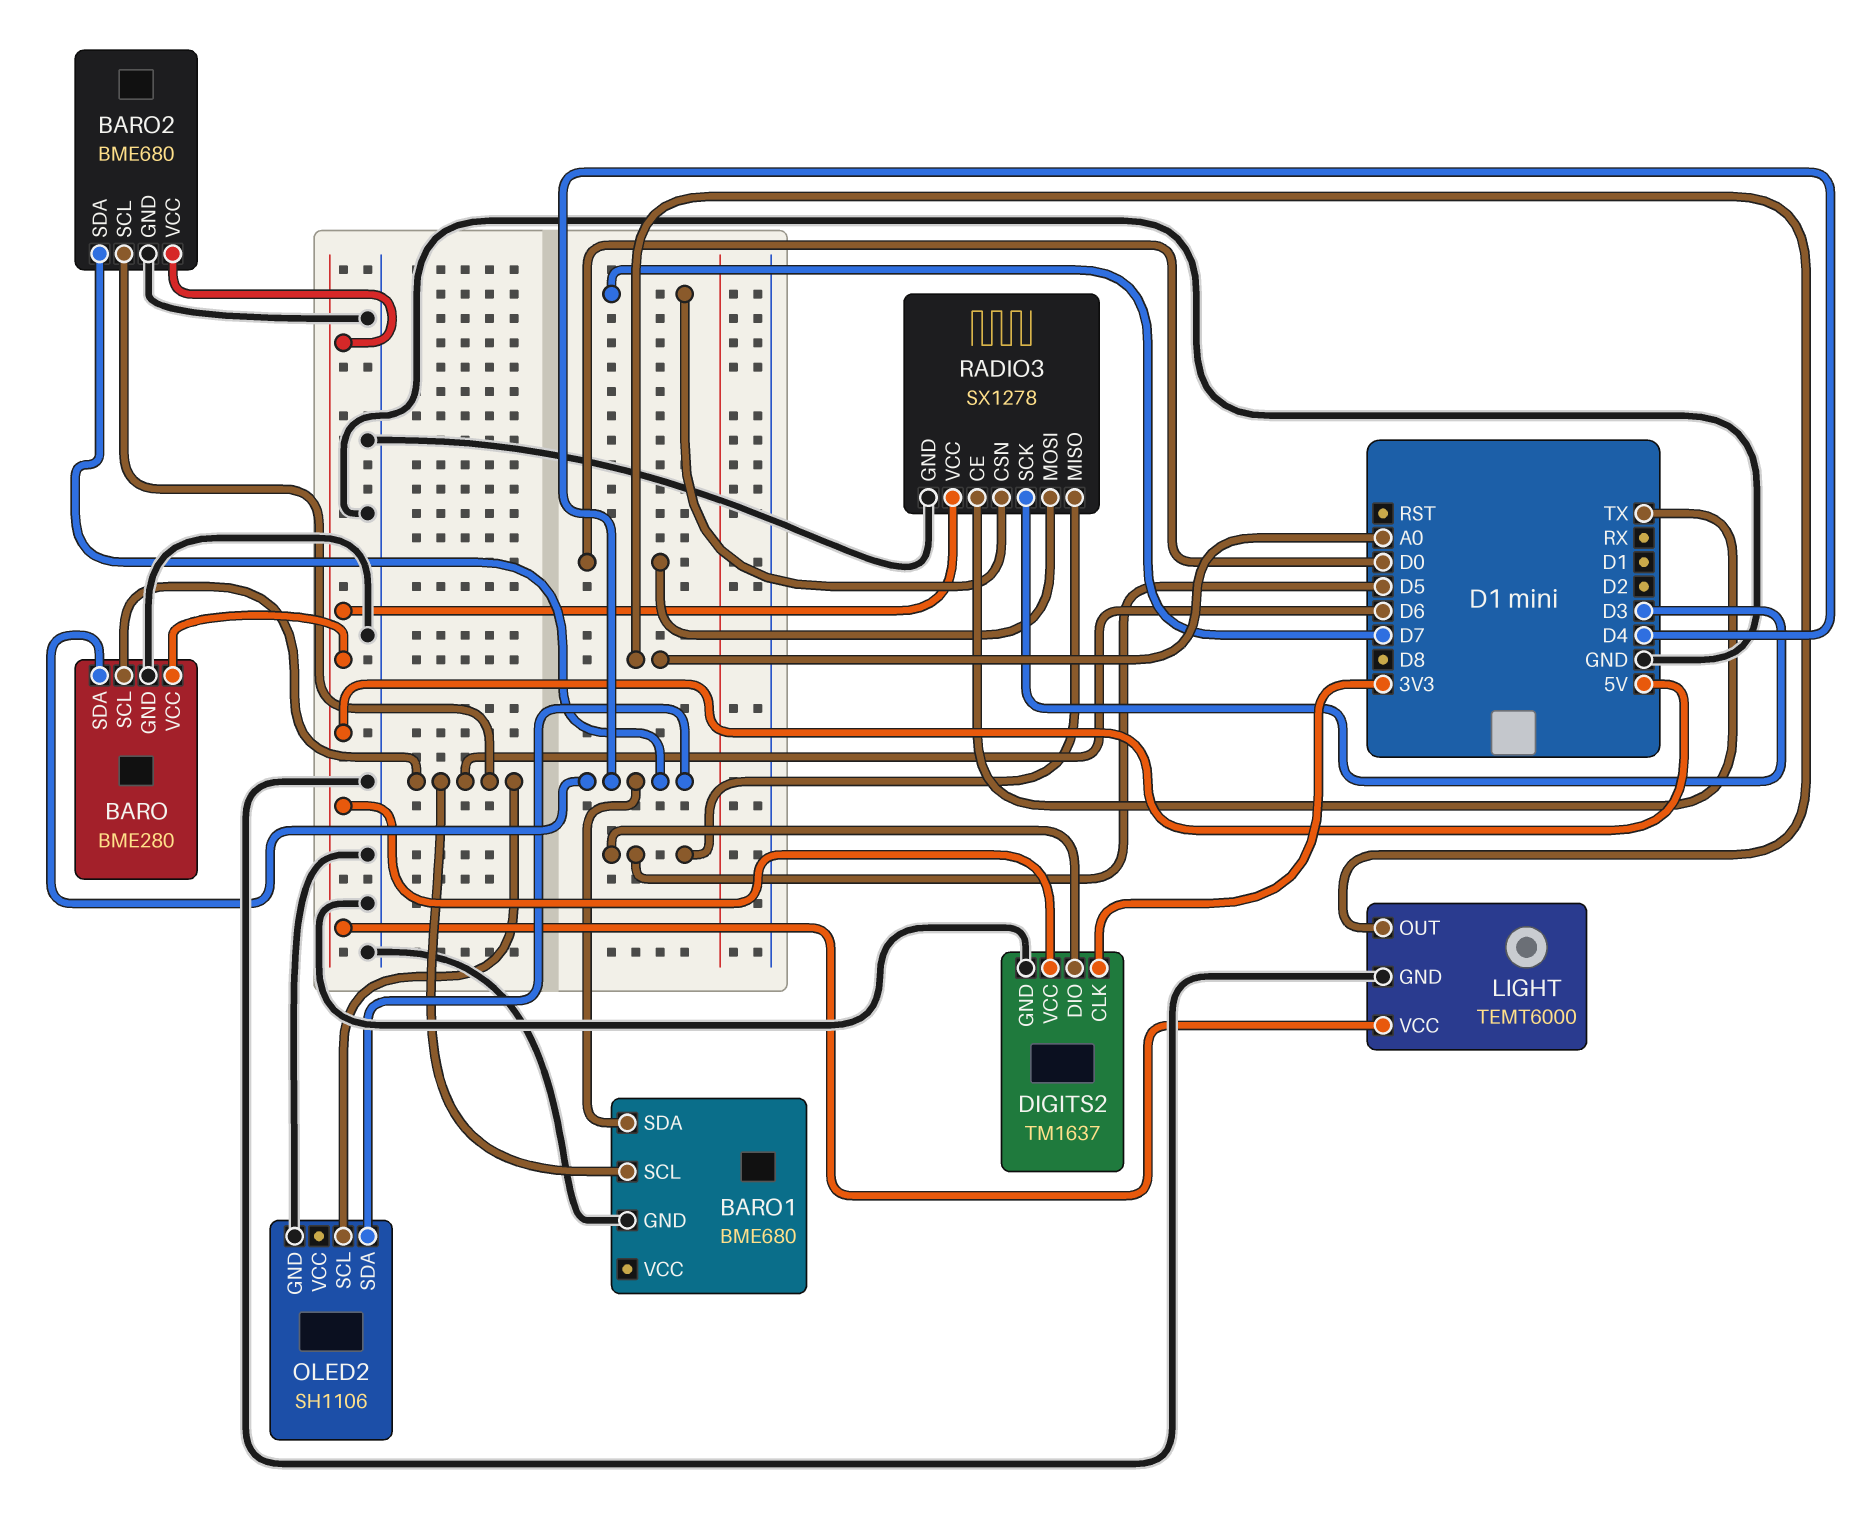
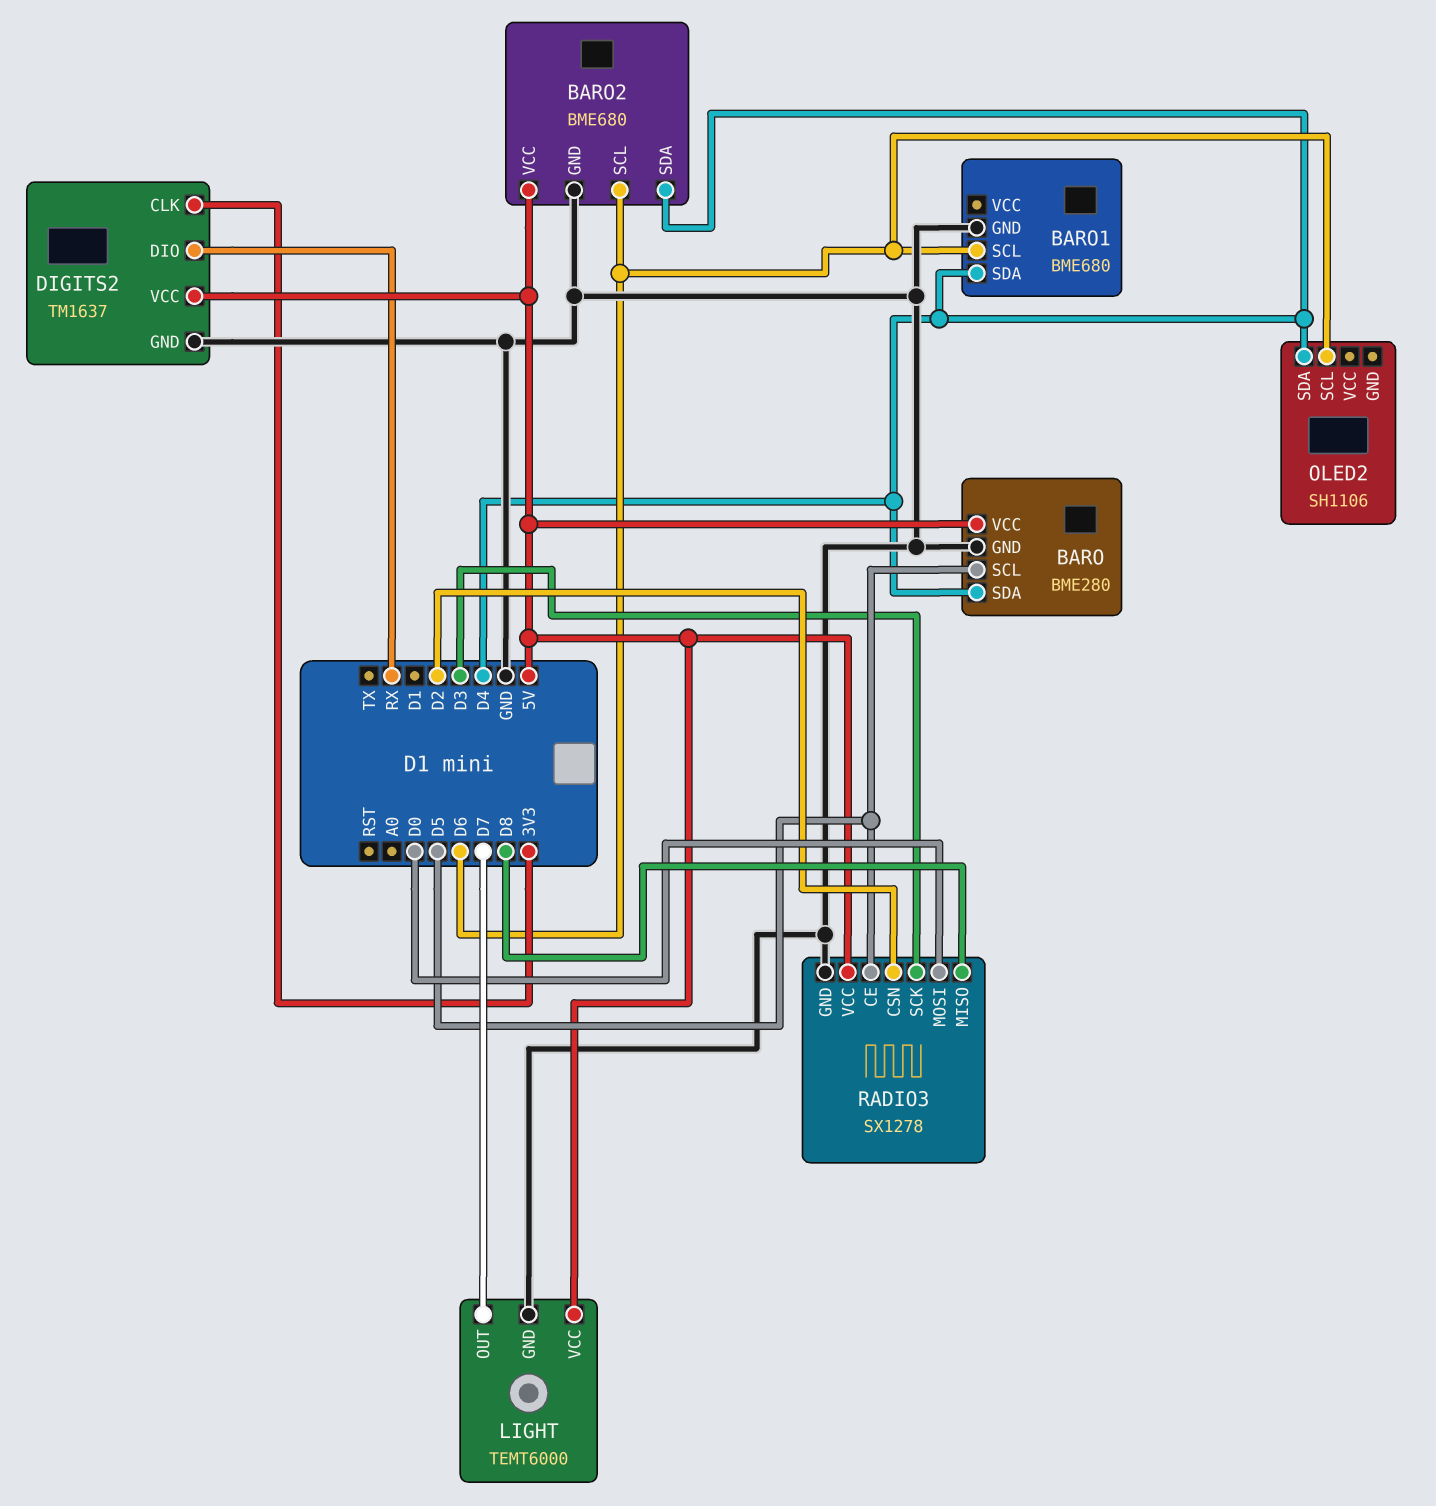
BARO pin SCL: D6 -> D5
DIGITS2 pin DIO: D5 -> RX
LIGHT pin OUT: A0 -> D7
OLED2 pin GND: GND -> none
RADIO3 pin CE: TX -> D5
RADIO3 pin CSN: D7 -> D2
RADIO3 pin MISO: D5 -> D8

